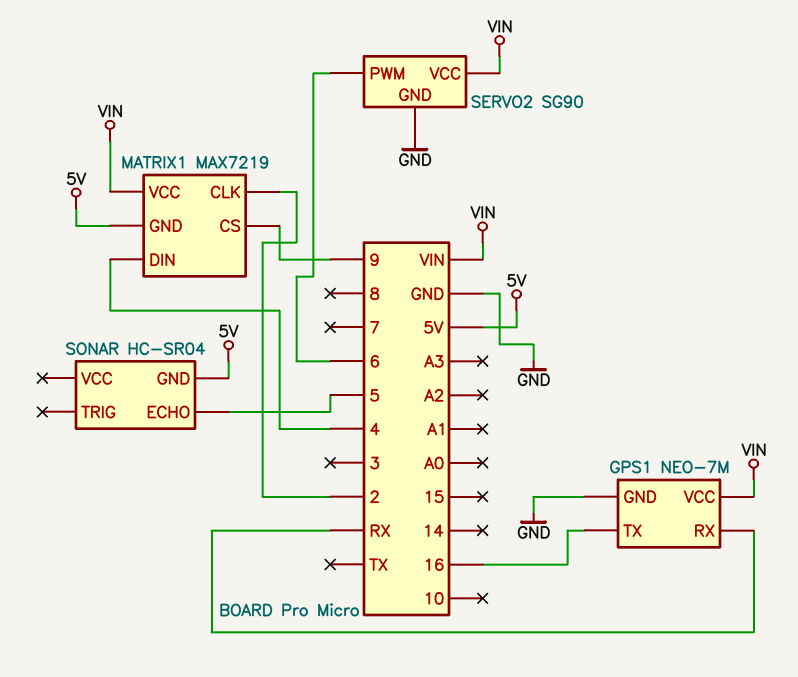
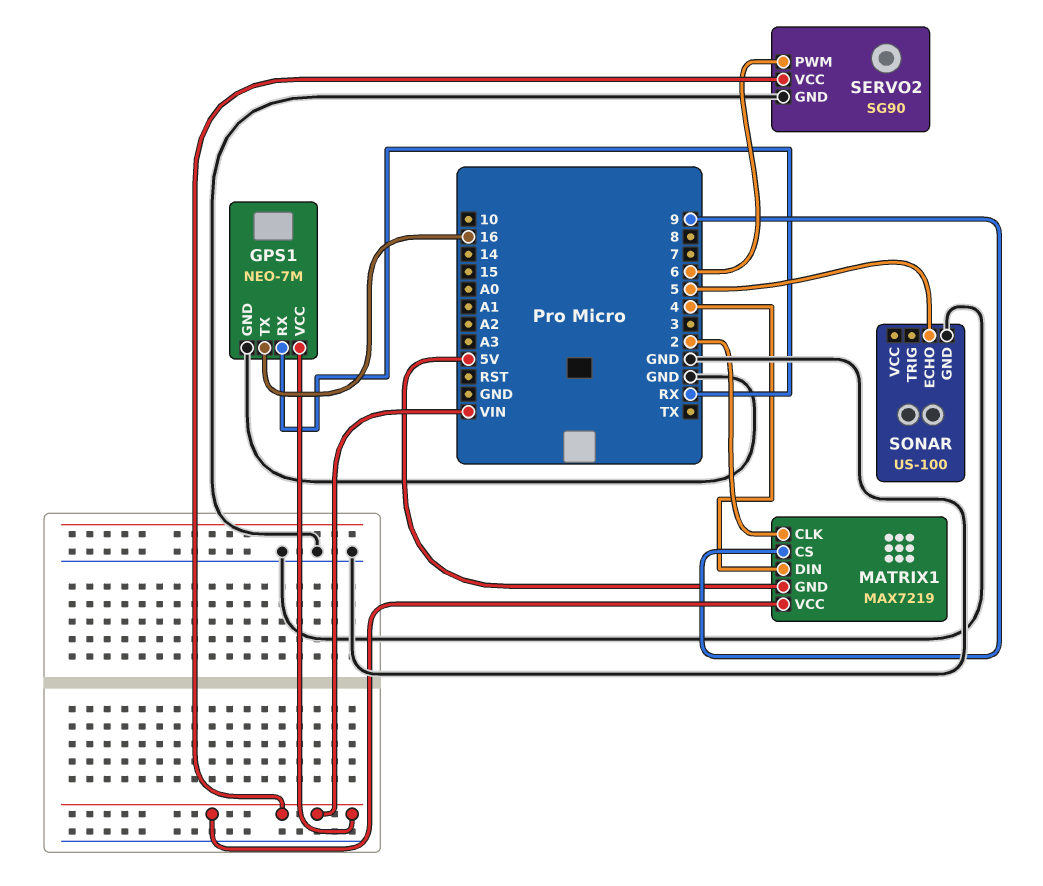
SONAR: HC-SR04 -> US-100
SONAR pin GND: 5V -> GND

